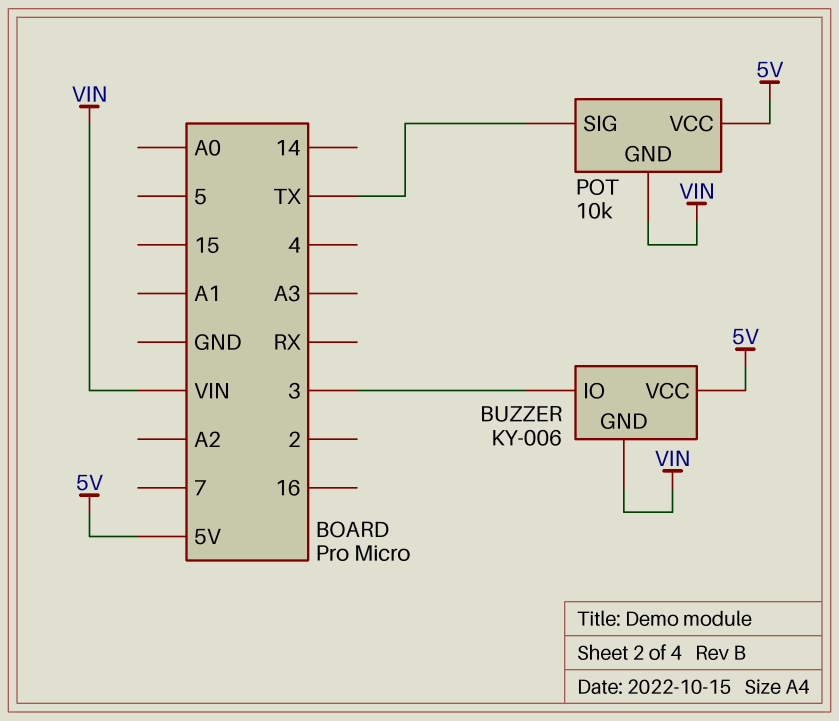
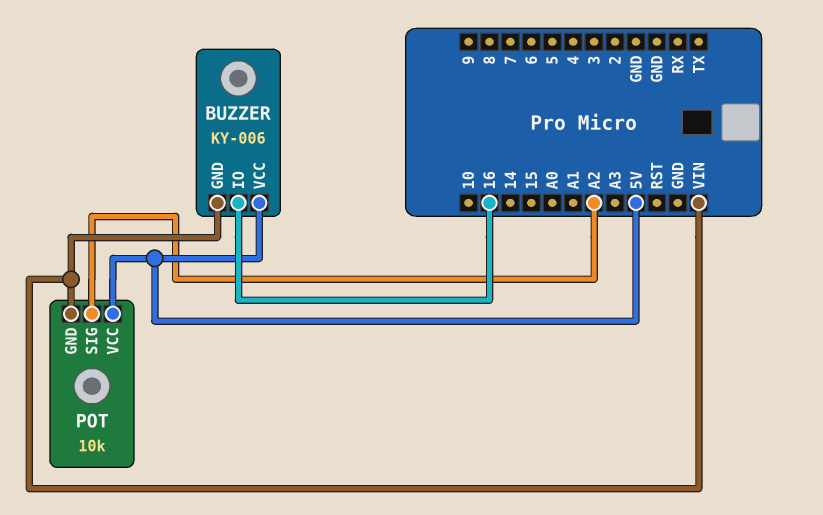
BUZZER pin IO: 3 -> 16
POT pin SIG: TX -> A2

